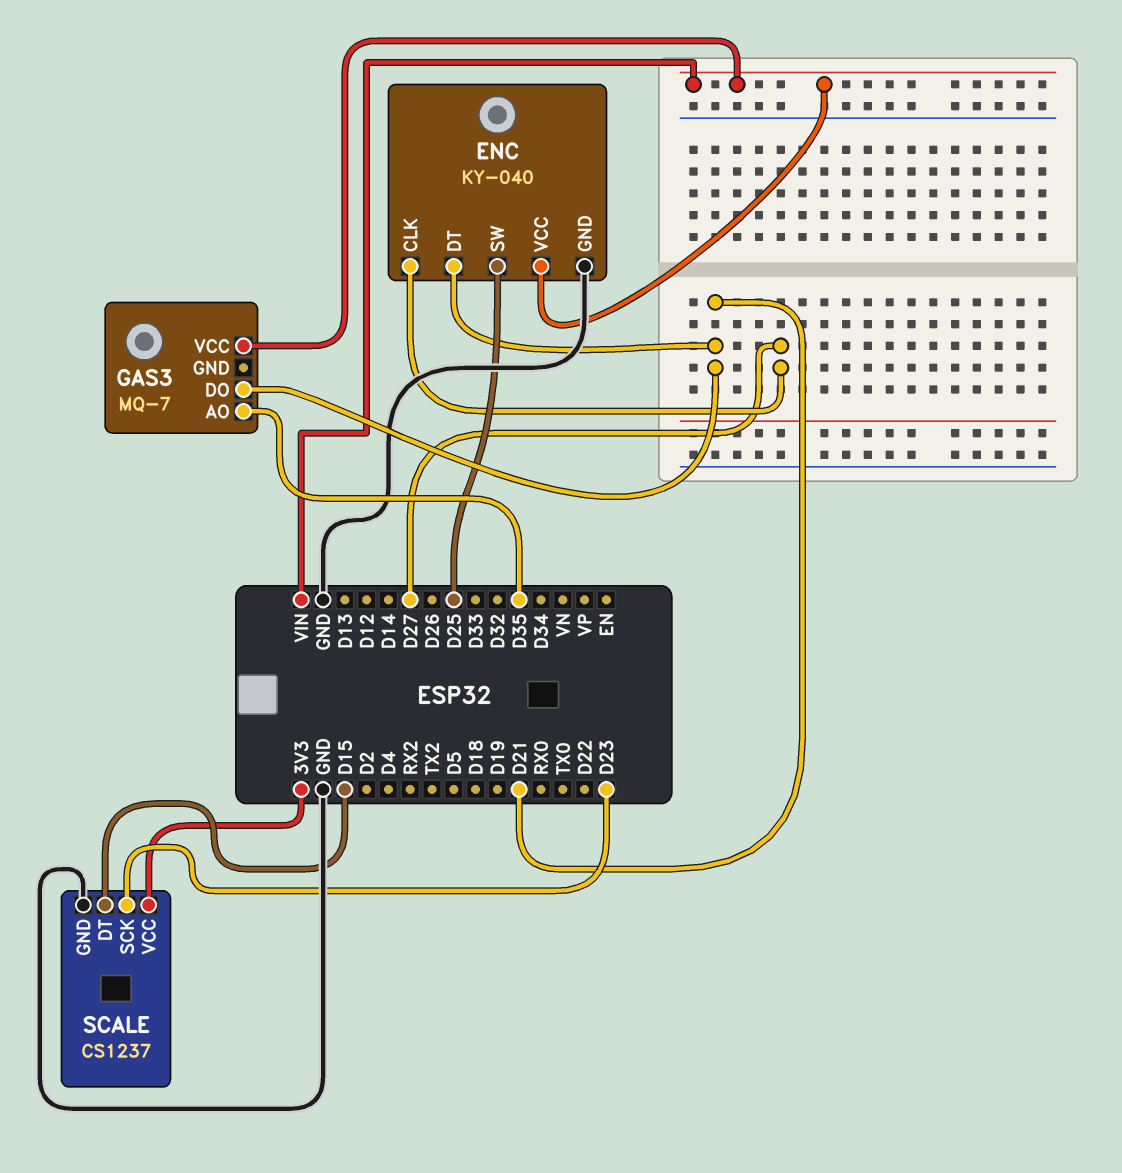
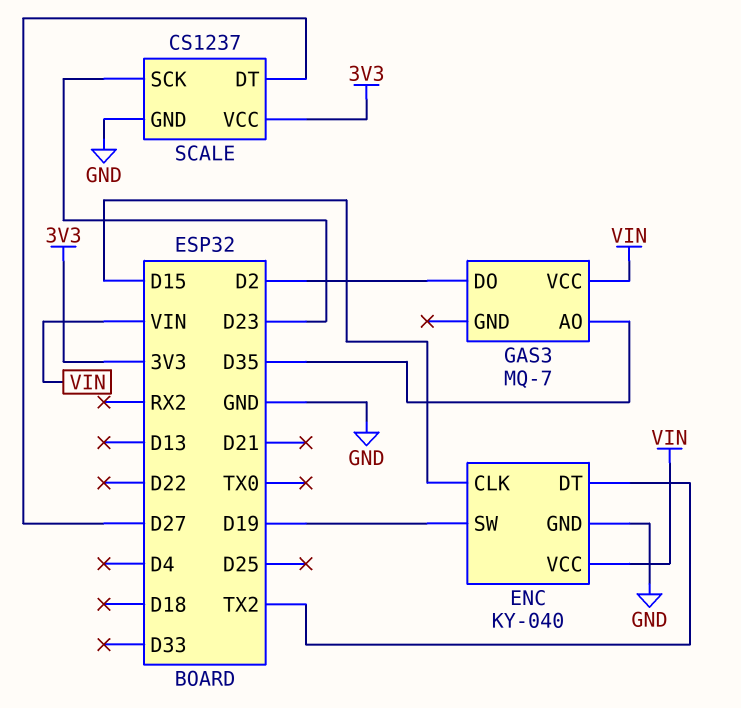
ENC pin CLK: D27 -> D15
ENC pin DT: D21 -> TX2
ENC pin SW: D25 -> D19
GAS3 pin DO: D21 -> D2
SCALE pin DT: D15 -> D27

